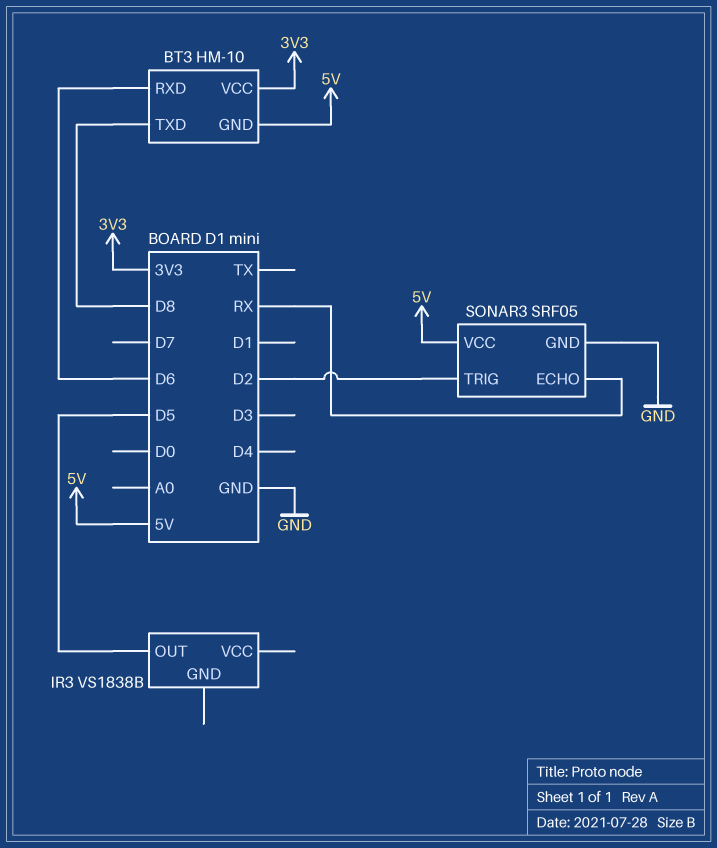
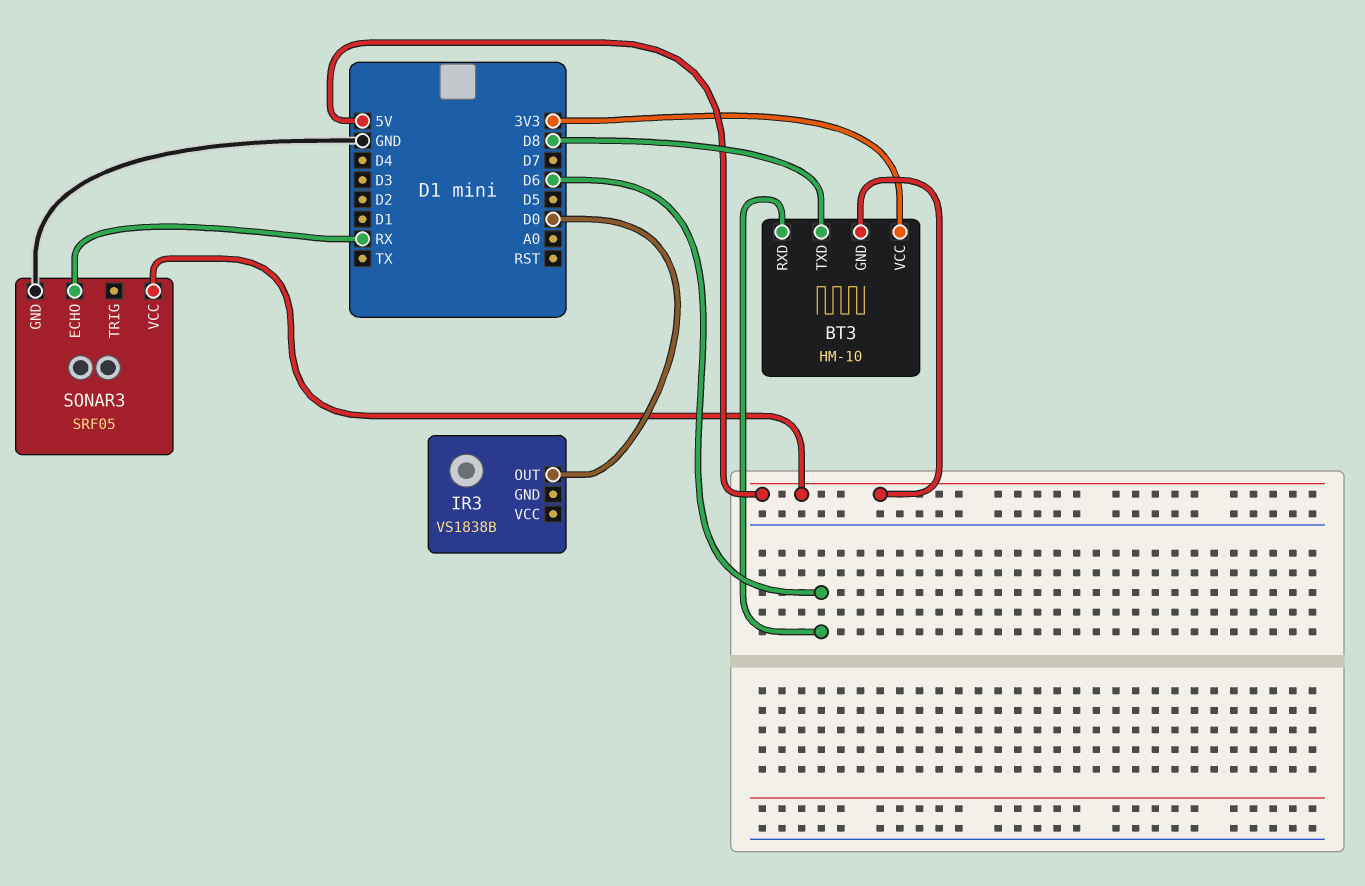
IR3 pin OUT: D5 -> D0
SONAR3 pin TRIG: D2 -> none

